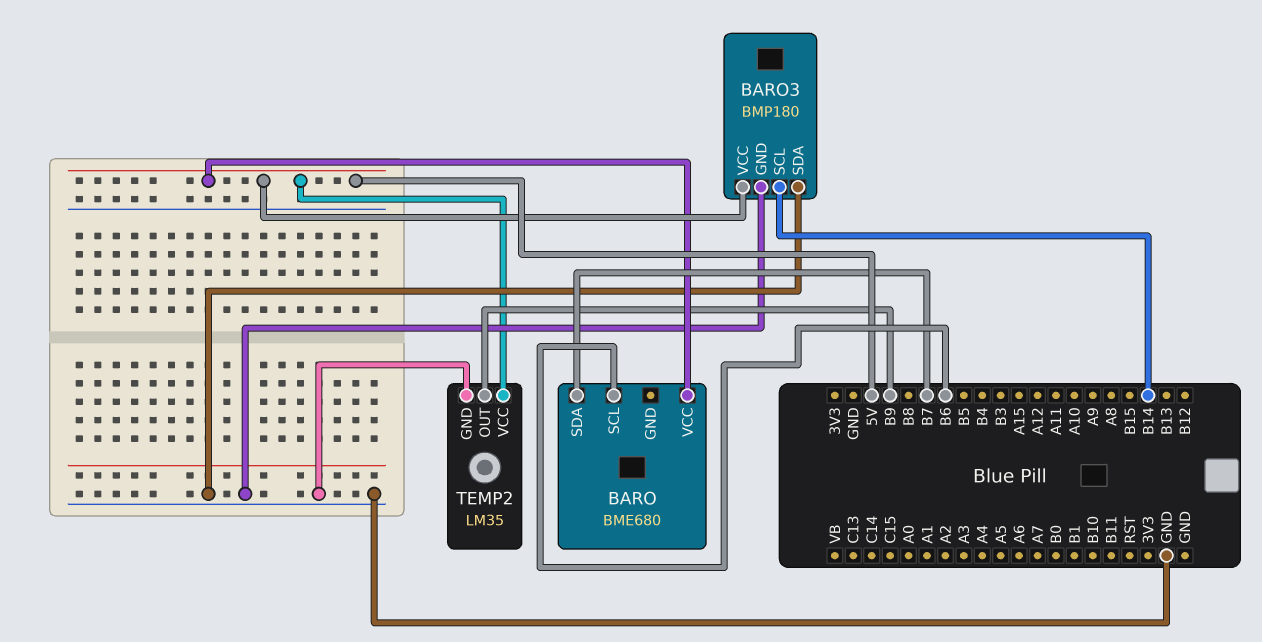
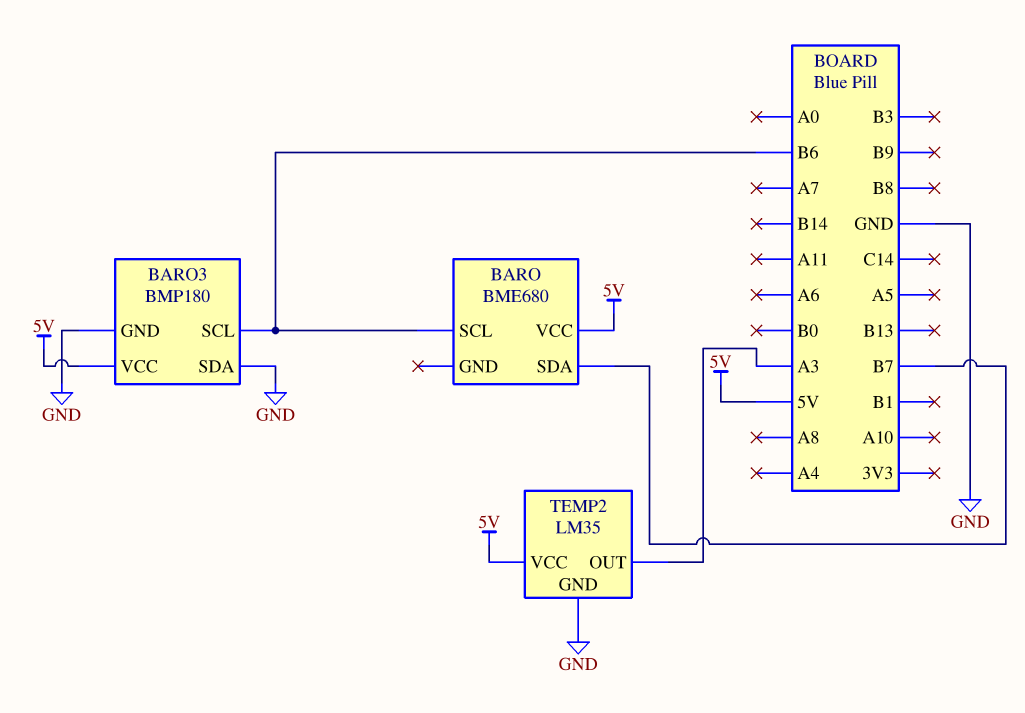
BARO3 pin SCL: B14 -> B6
TEMP2 pin OUT: B9 -> A3

